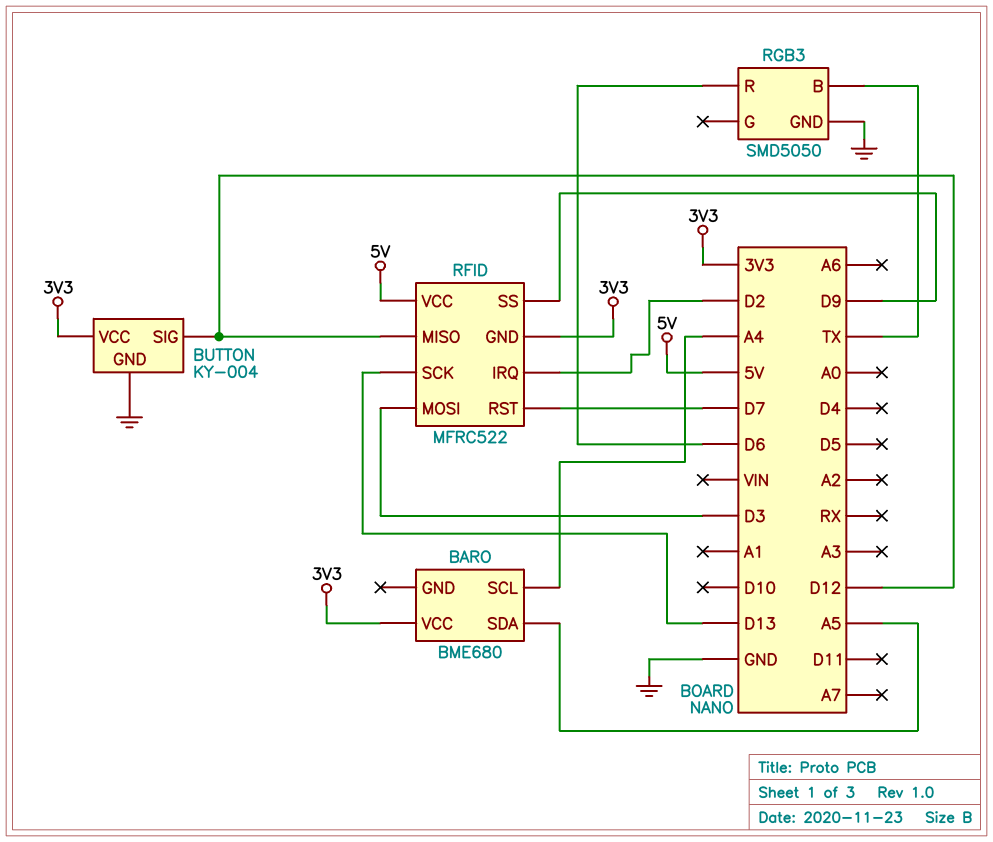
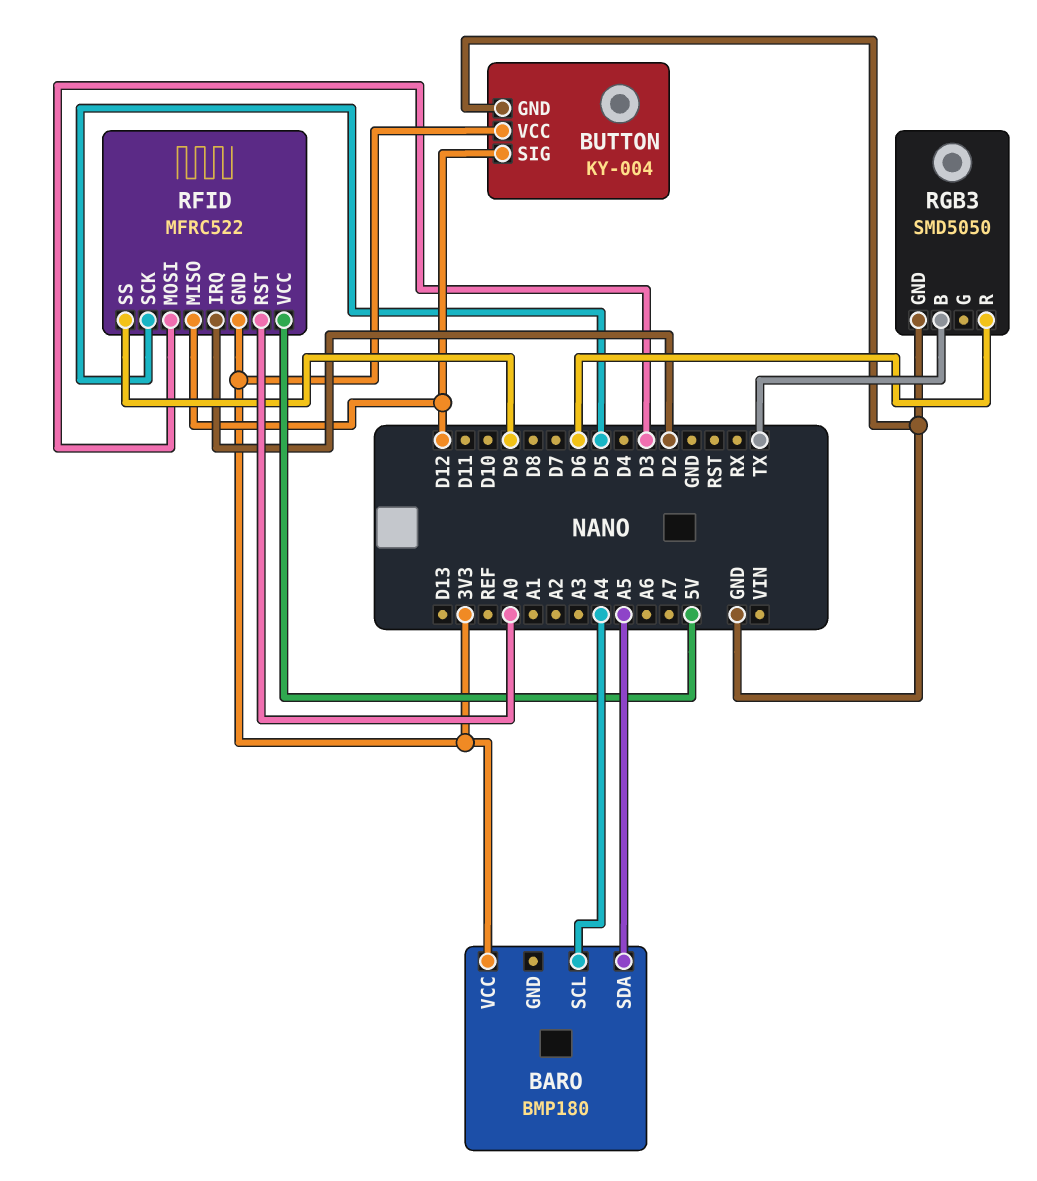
BARO: BME680 -> BMP180
RFID pin RST: D7 -> A0
RFID pin SCK: D13 -> D5

